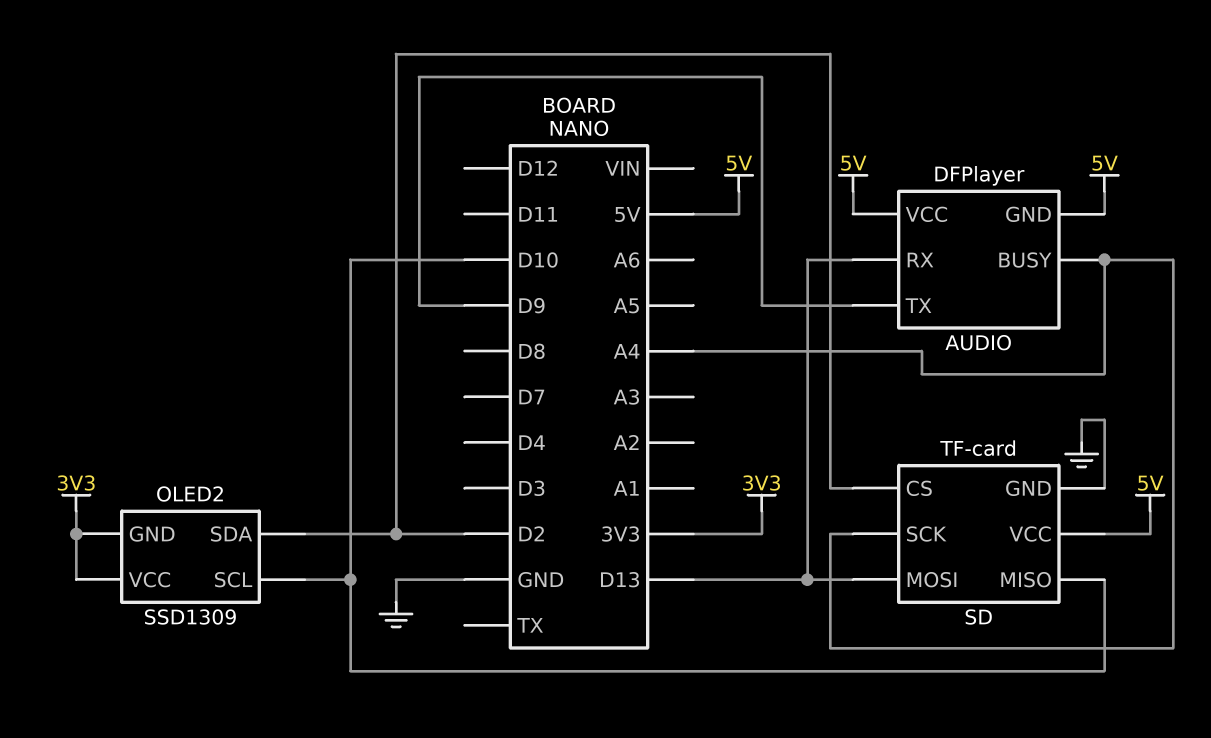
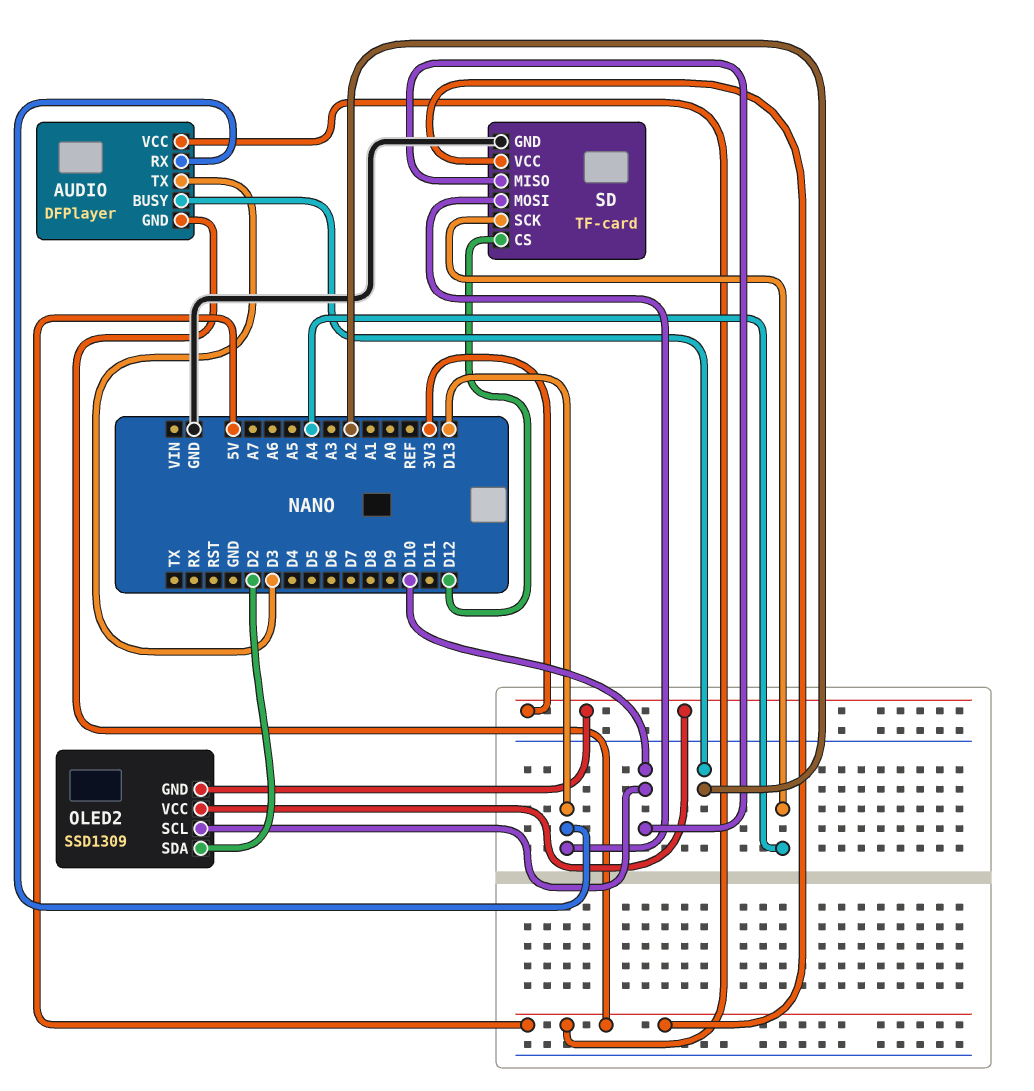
AUDIO pin BUSY: A4 -> A2
AUDIO pin TX: D9 -> D3
SD pin CS: D2 -> D12

